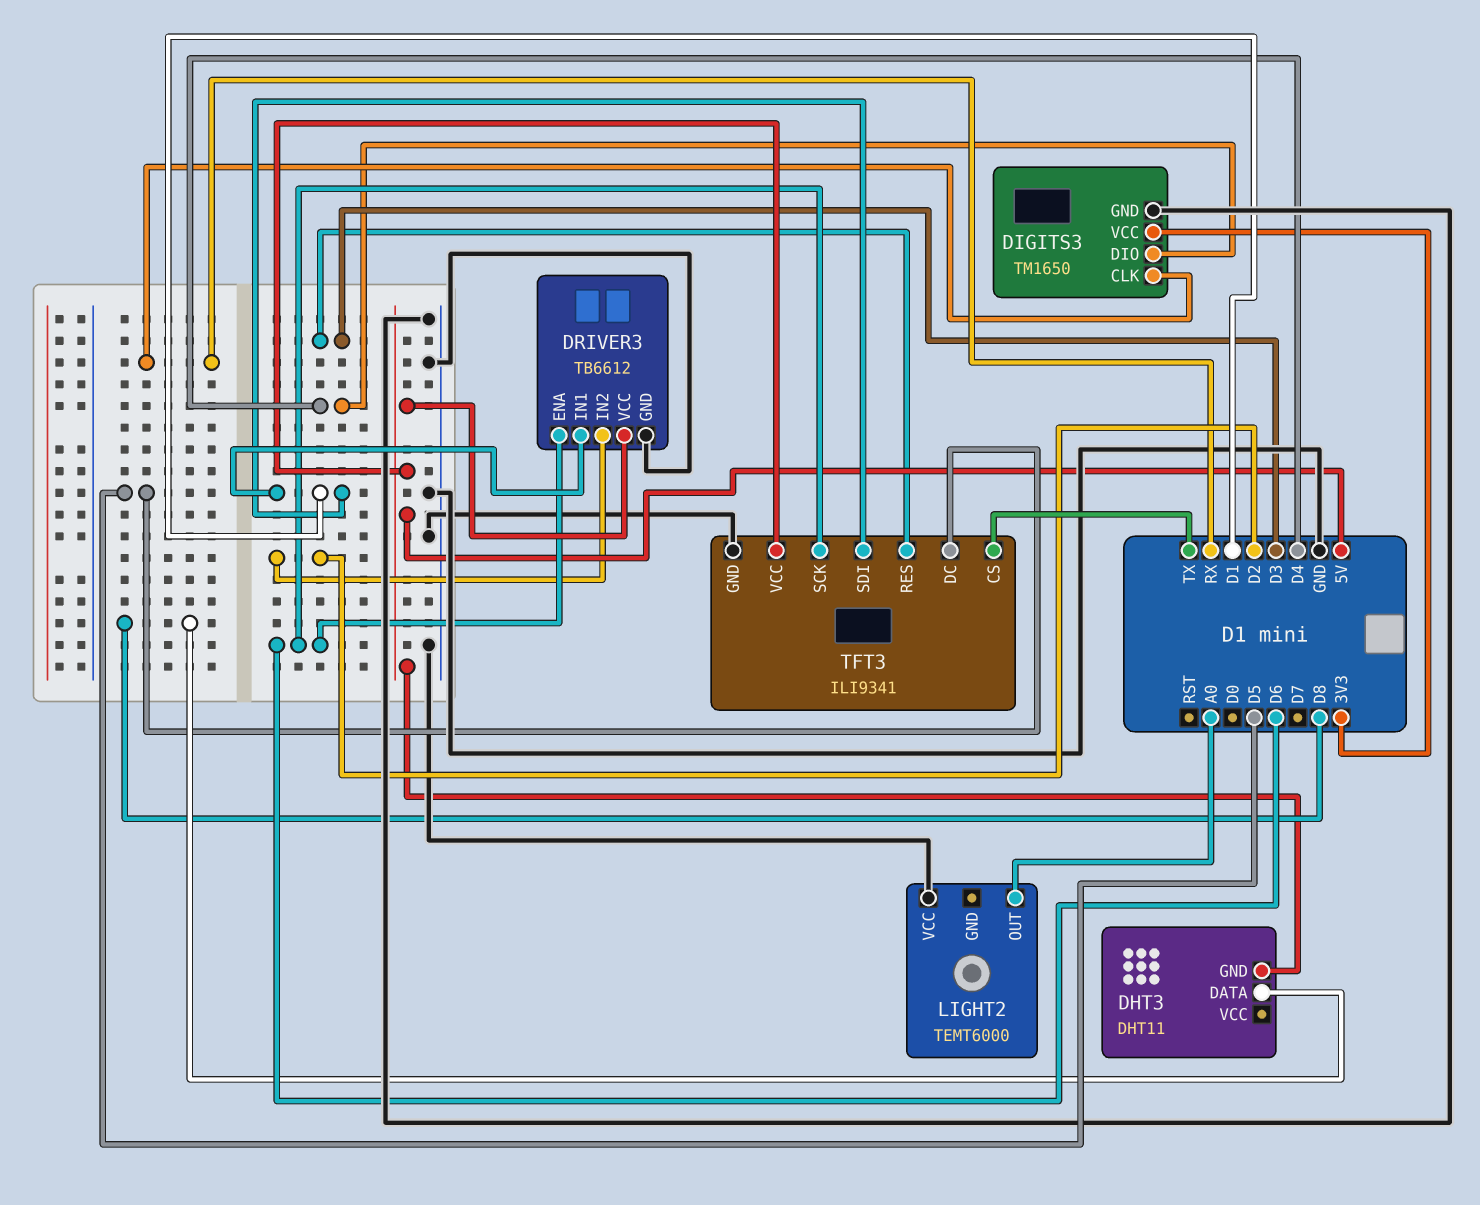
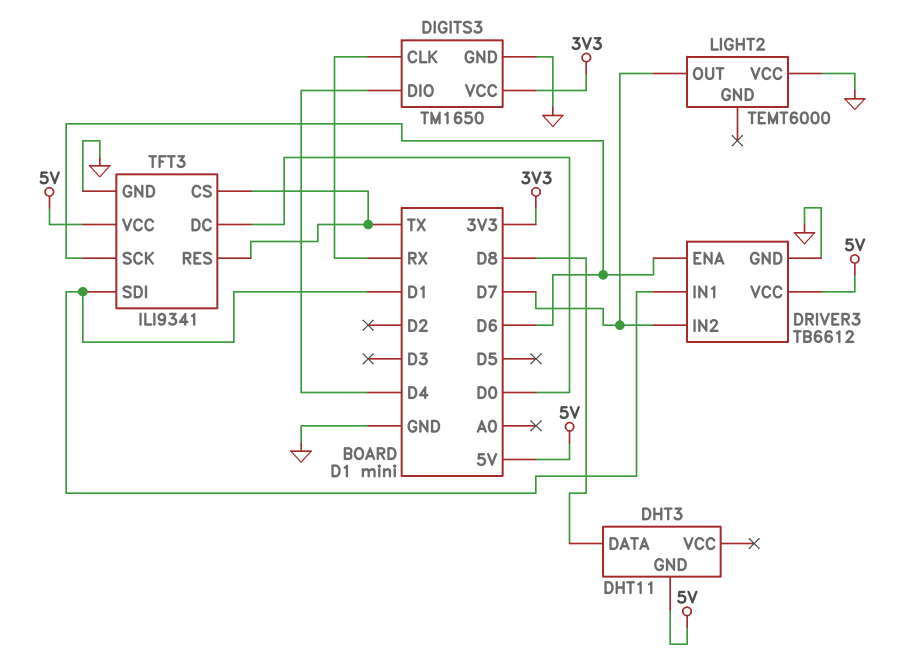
DRIVER3 pin IN2: D2 -> D7
LIGHT2 pin OUT: A0 -> D7
TFT3 pin DC: D5 -> D0
TFT3 pin RES: D3 -> TX

